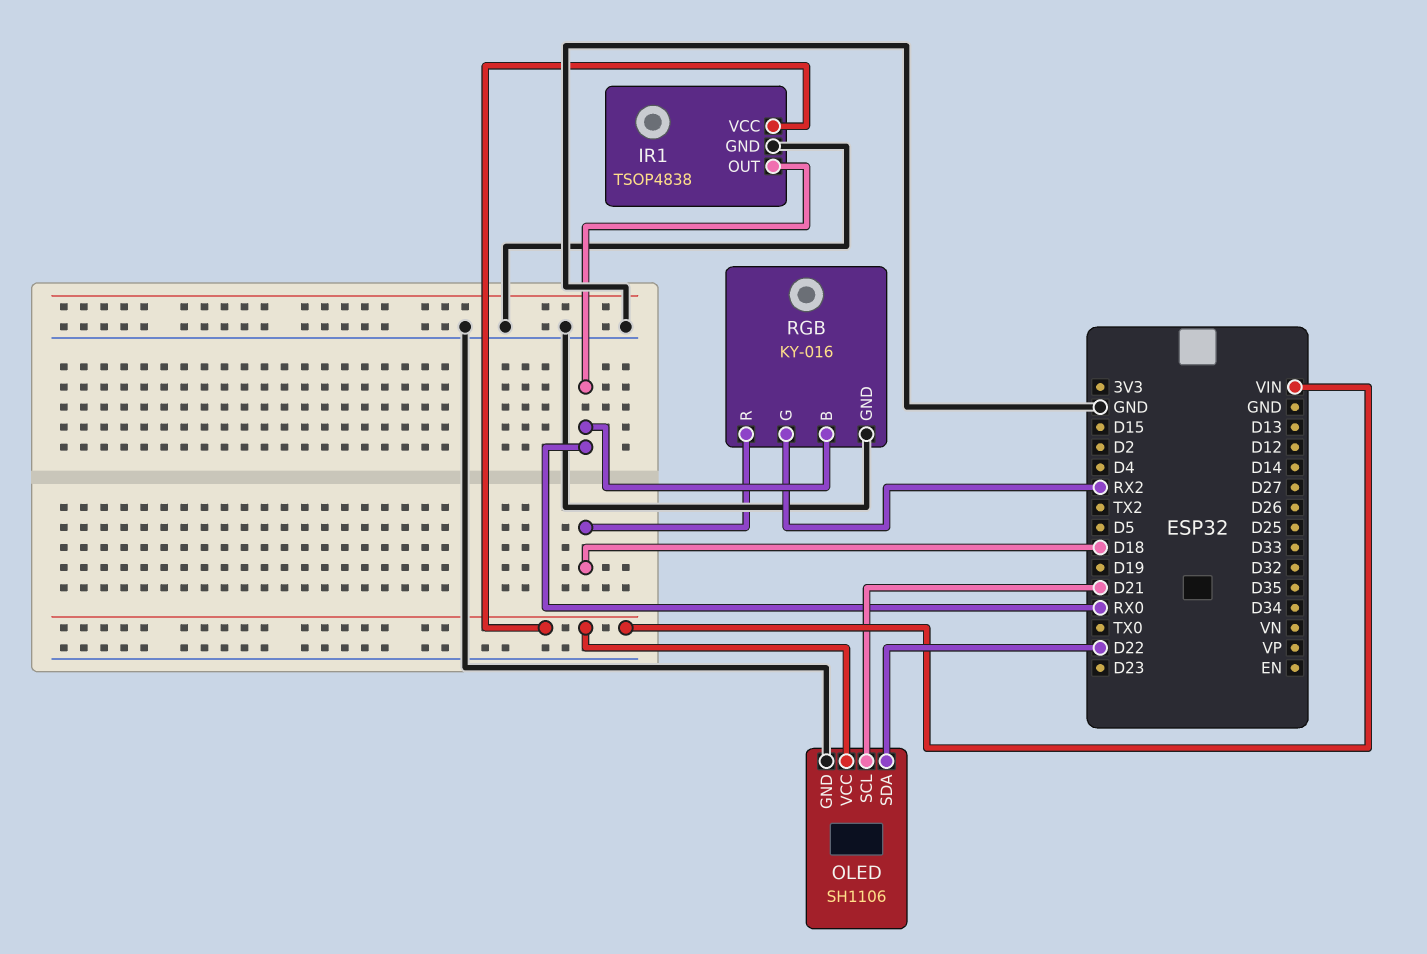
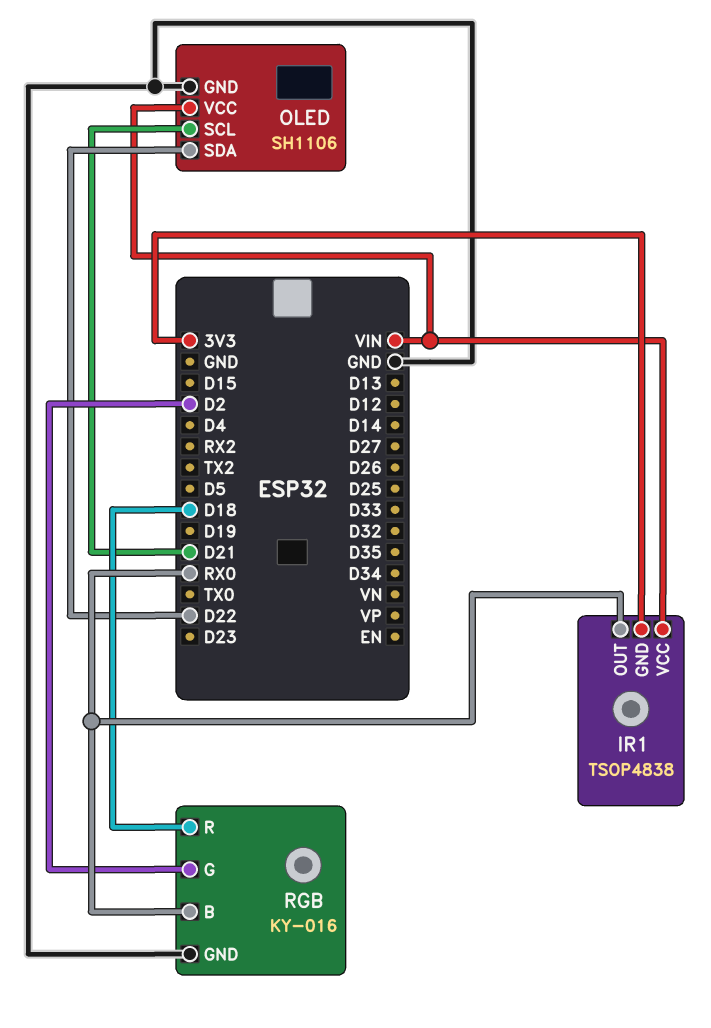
IR1 pin GND: GND -> 3V3
RGB pin G: RX2 -> D2

